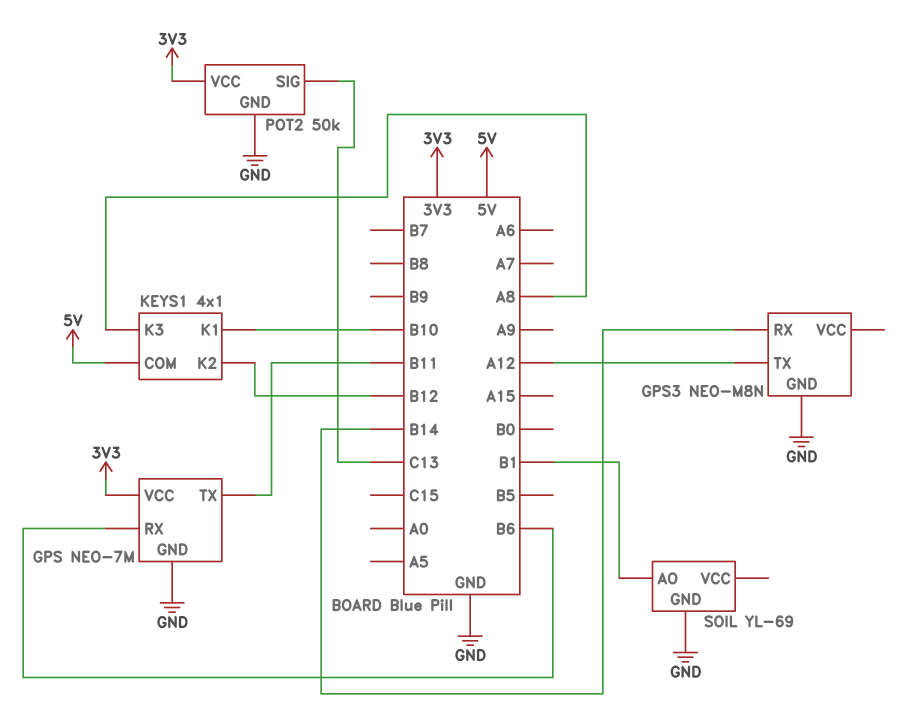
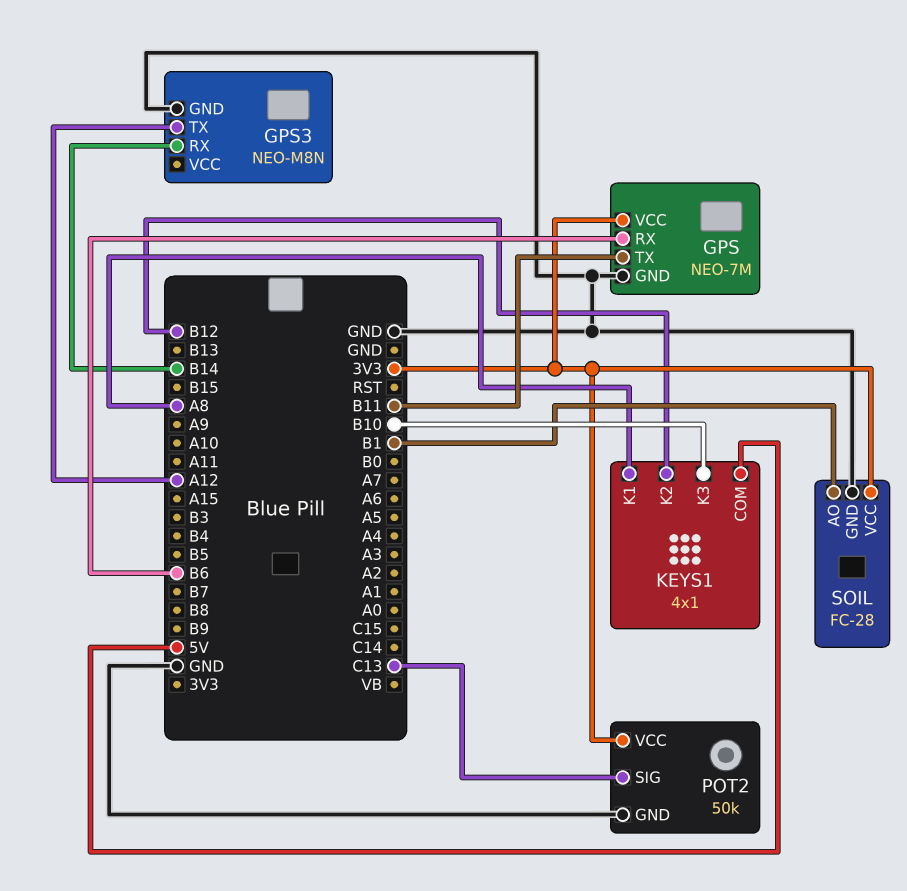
KEYS1 pin K1: B10 -> A8
KEYS1 pin K3: A8 -> B10
SOIL: YL-69 -> FC-28
SOIL pin VCC: none -> 3V3

